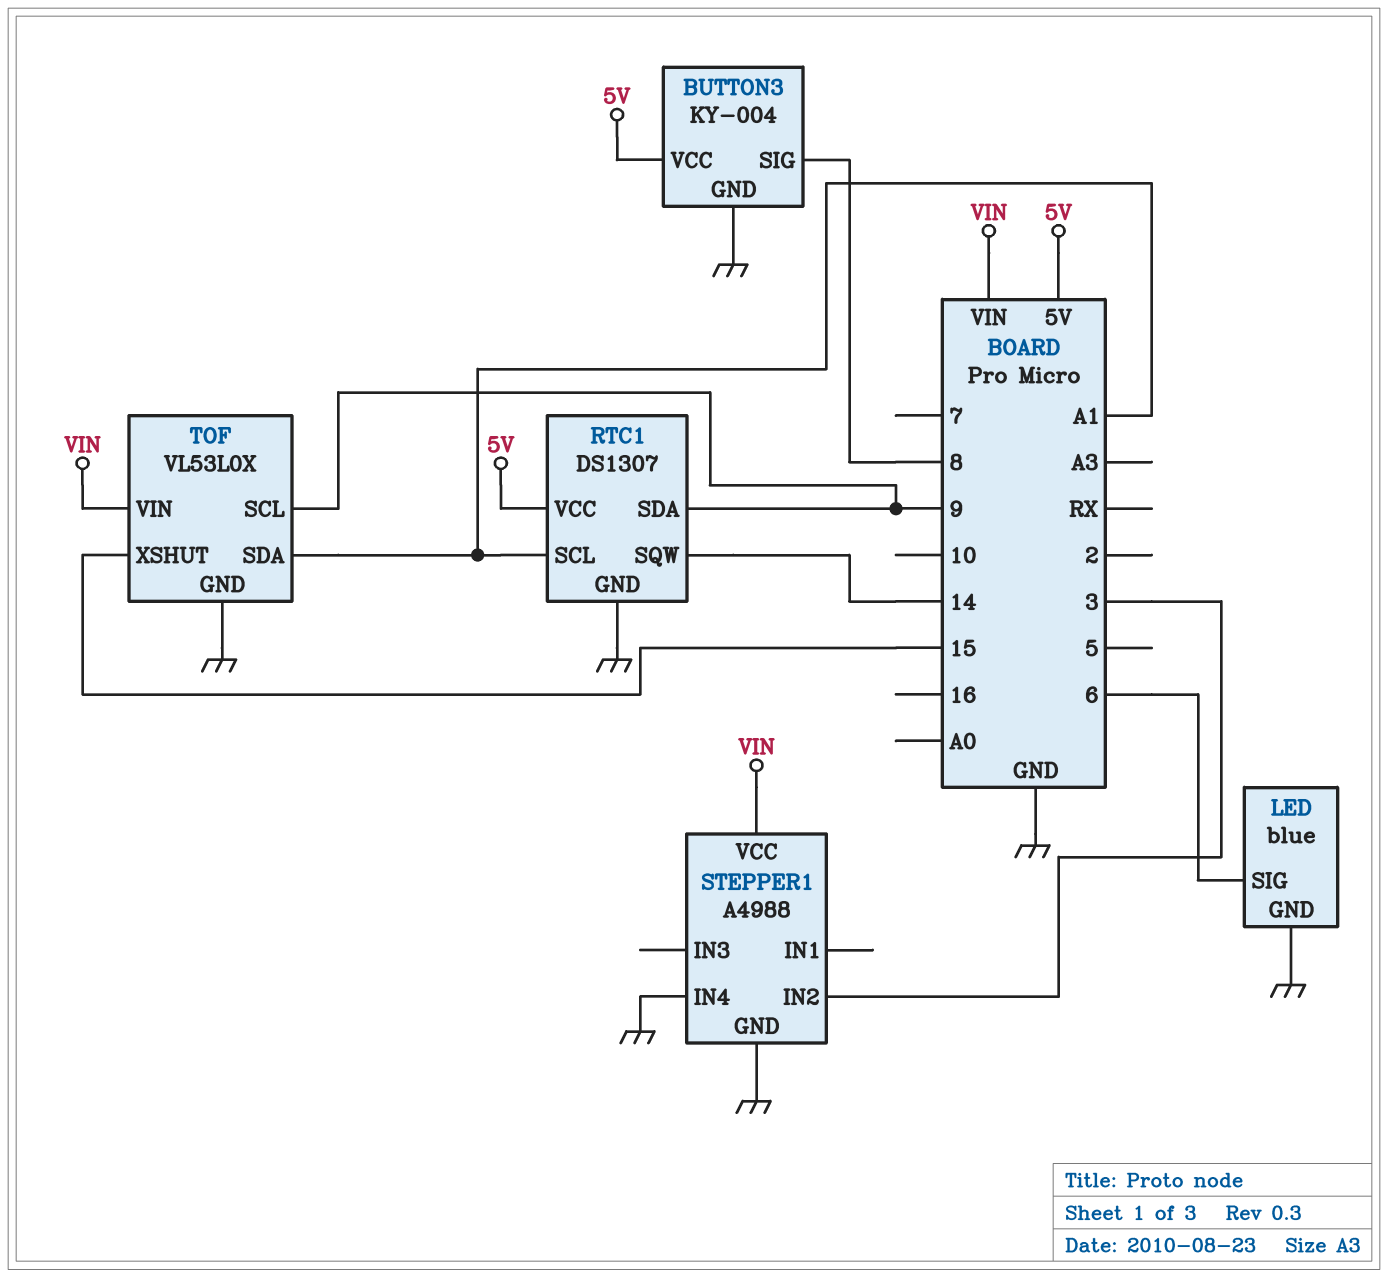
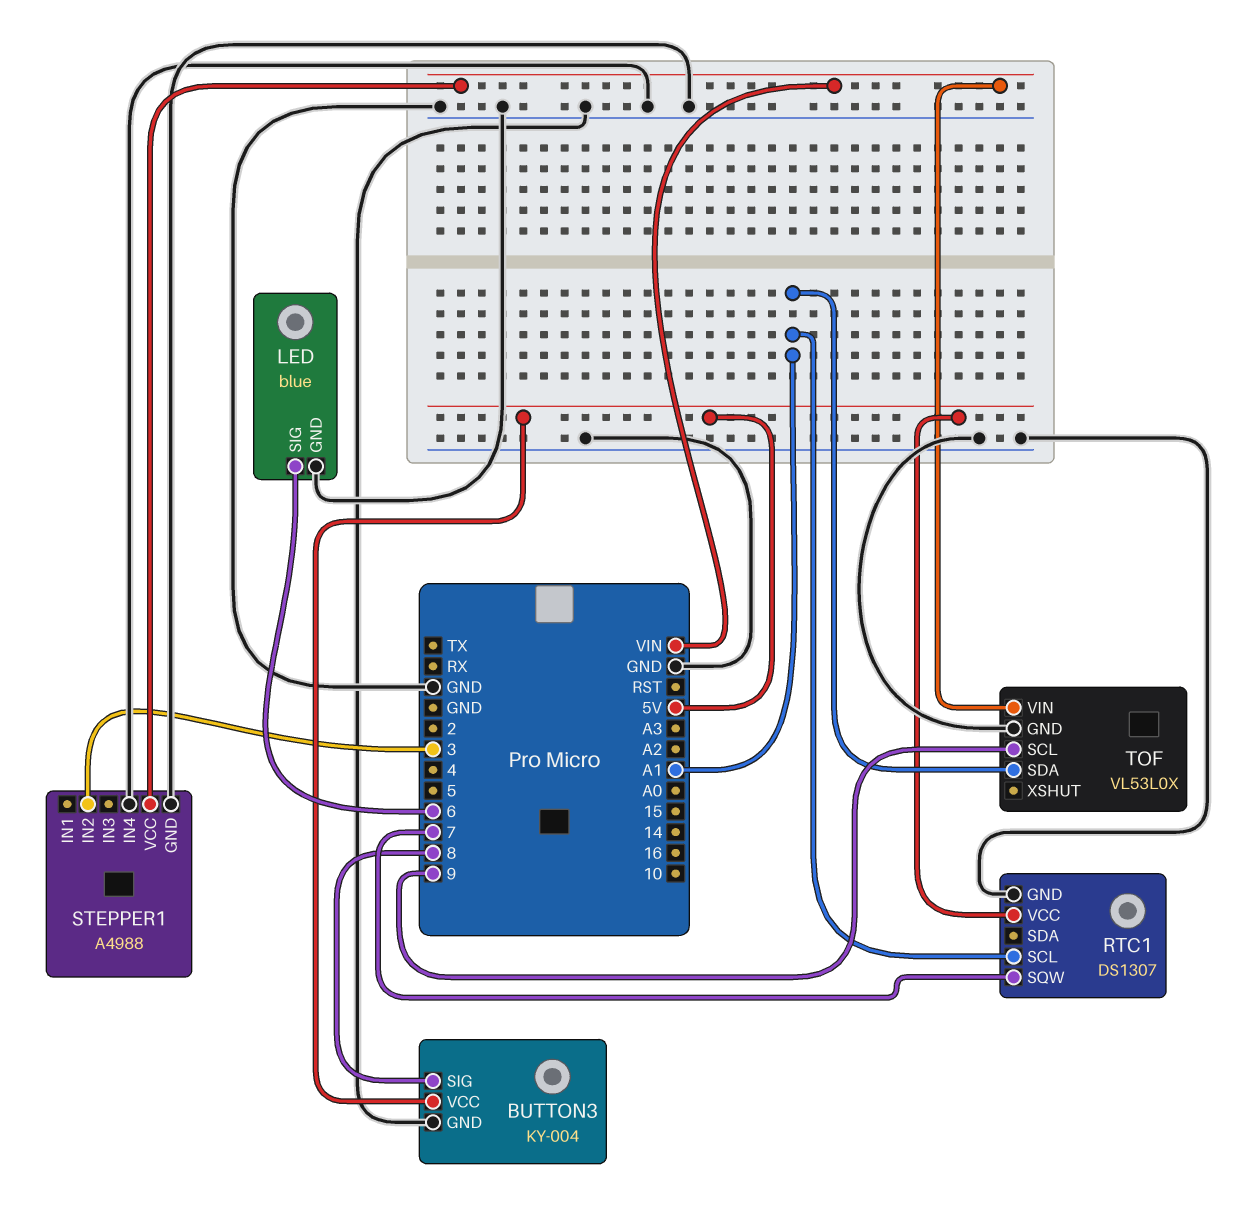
RTC1 pin SDA: 9 -> none
RTC1 pin SQW: 14 -> 7
TOF pin XSHUT: 15 -> none

